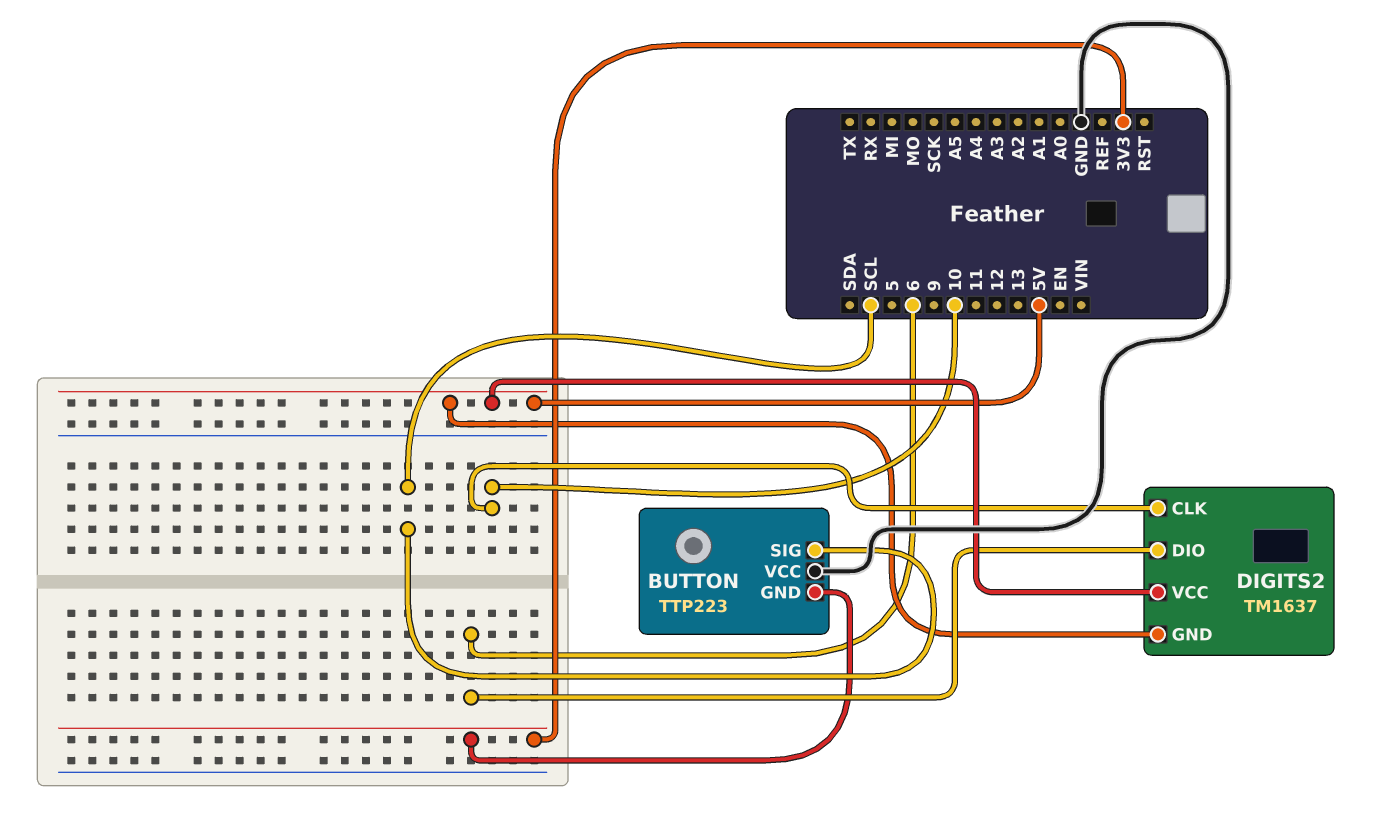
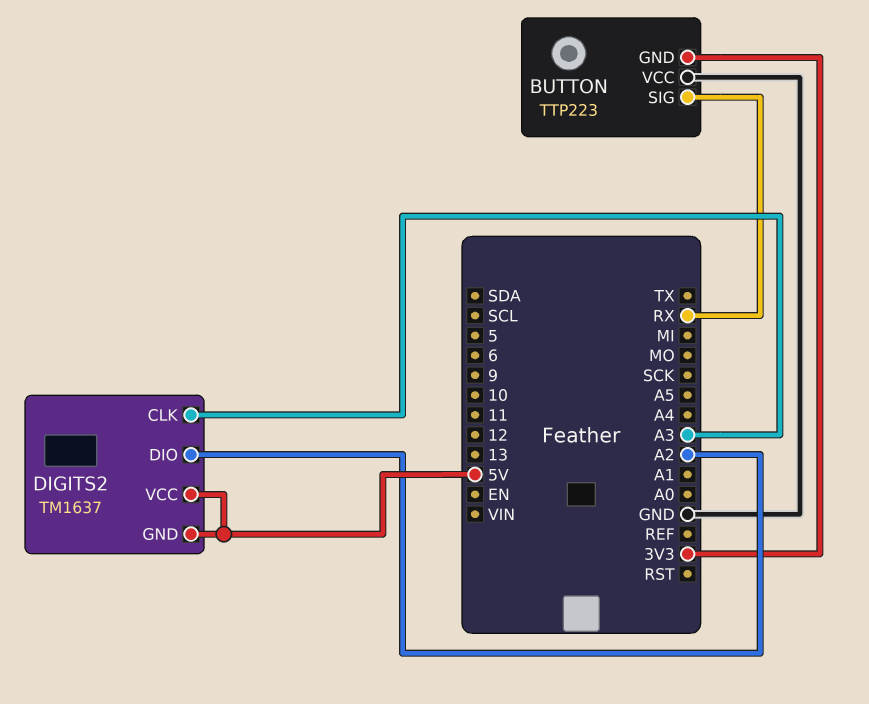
BUTTON pin SIG: SCL -> RX
DIGITS2 pin CLK: 10 -> A3
DIGITS2 pin DIO: 6 -> A2

